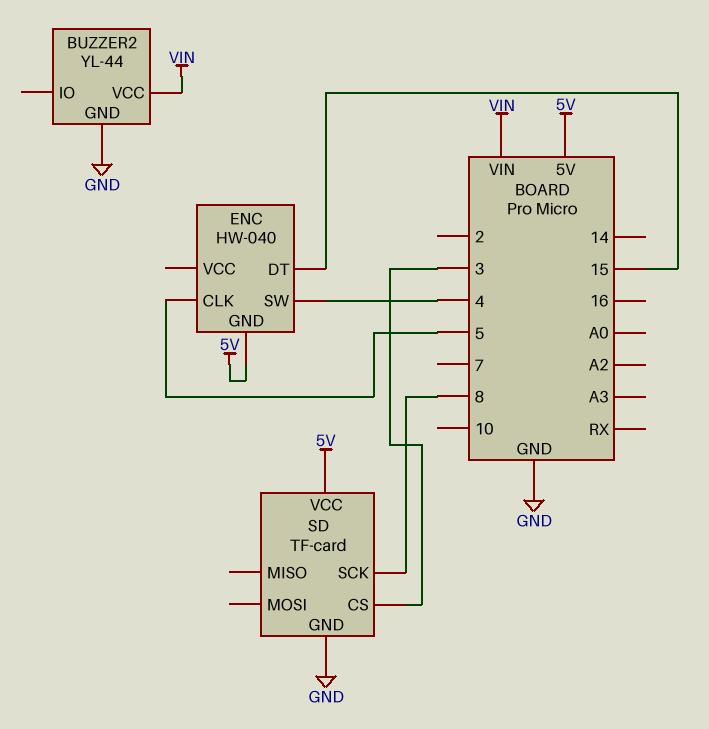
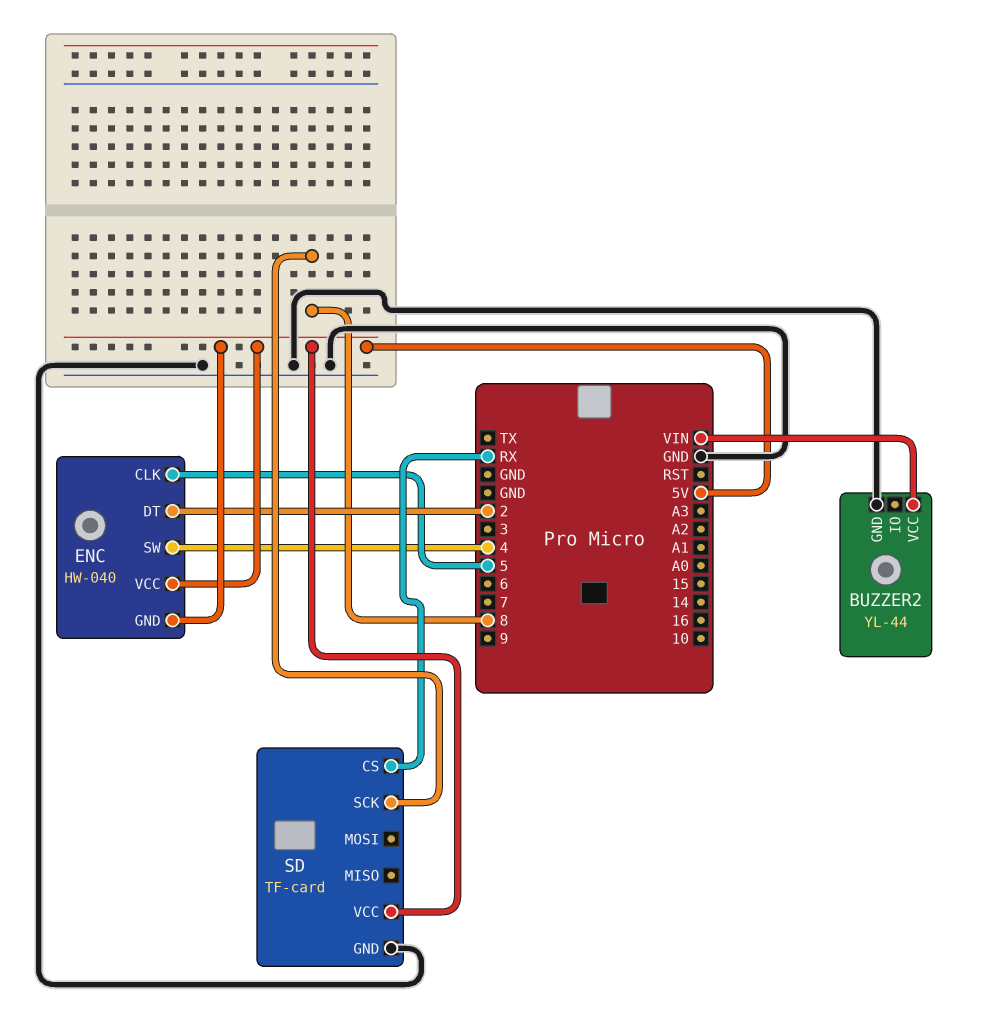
ENC pin DT: 15 -> 2
ENC pin VCC: none -> 5V
SD pin CS: 3 -> RX

